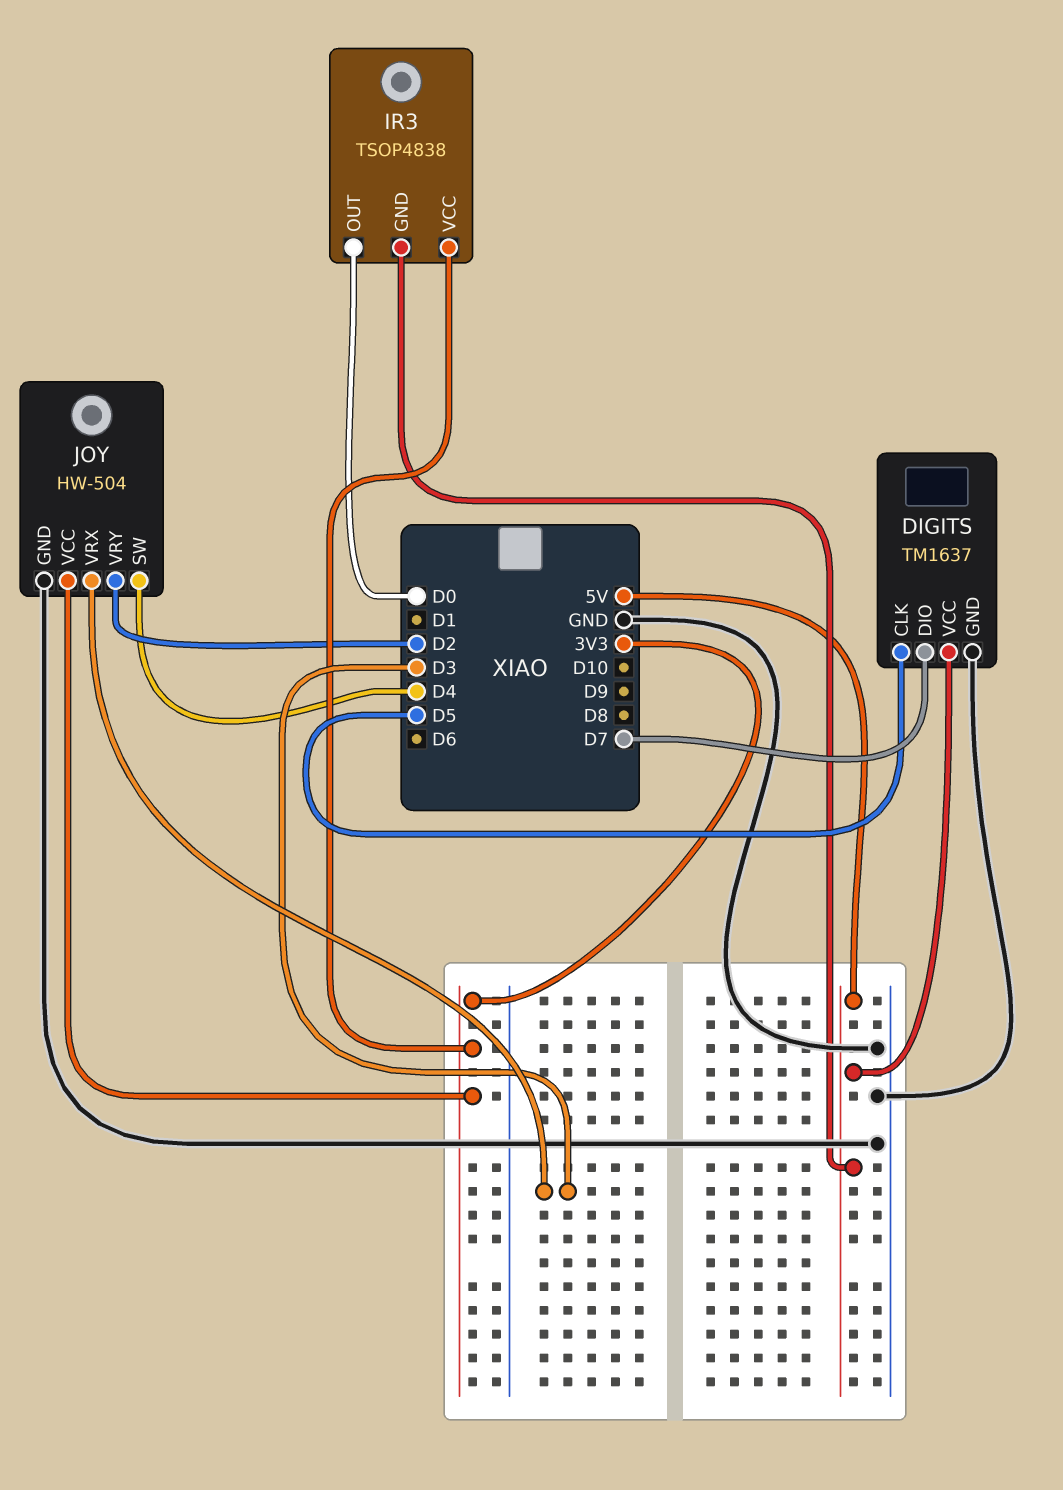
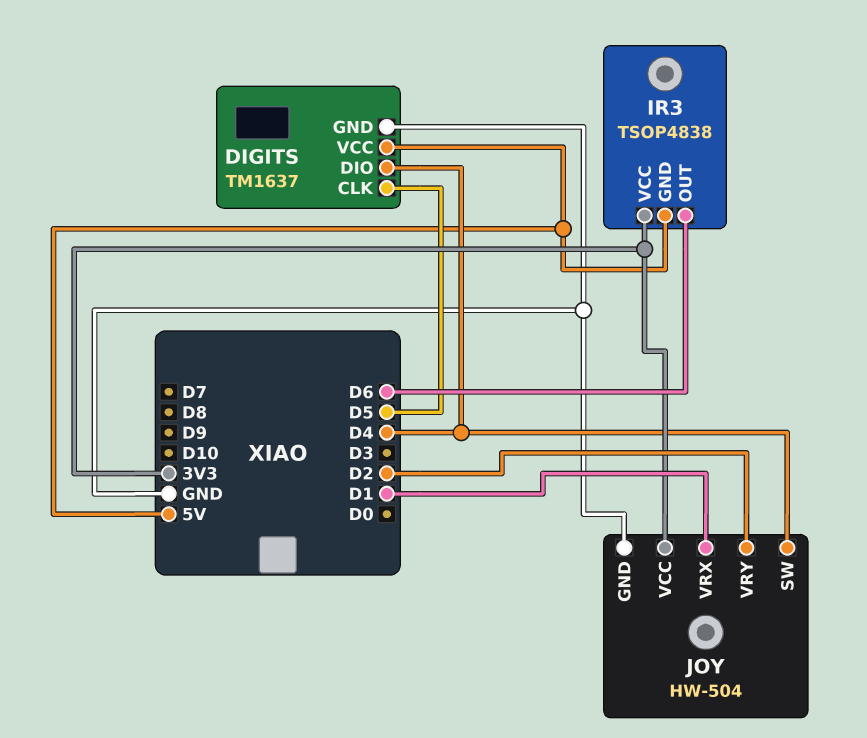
DIGITS pin DIO: D7 -> D4
IR3 pin OUT: D0 -> D6
JOY pin VRX: D3 -> D1

